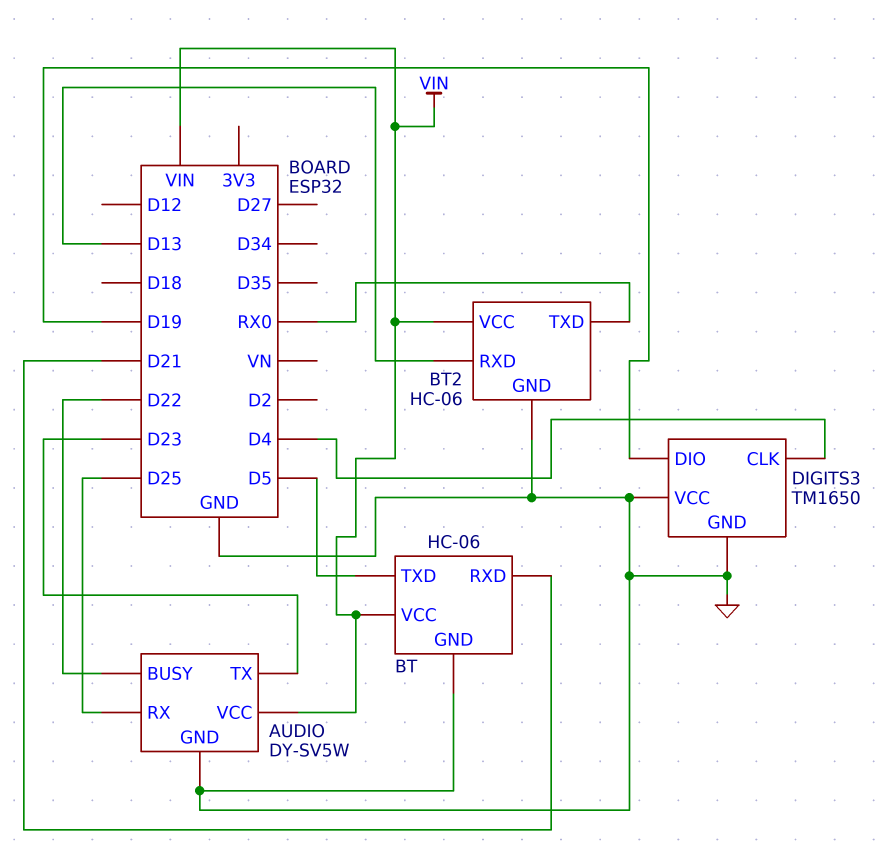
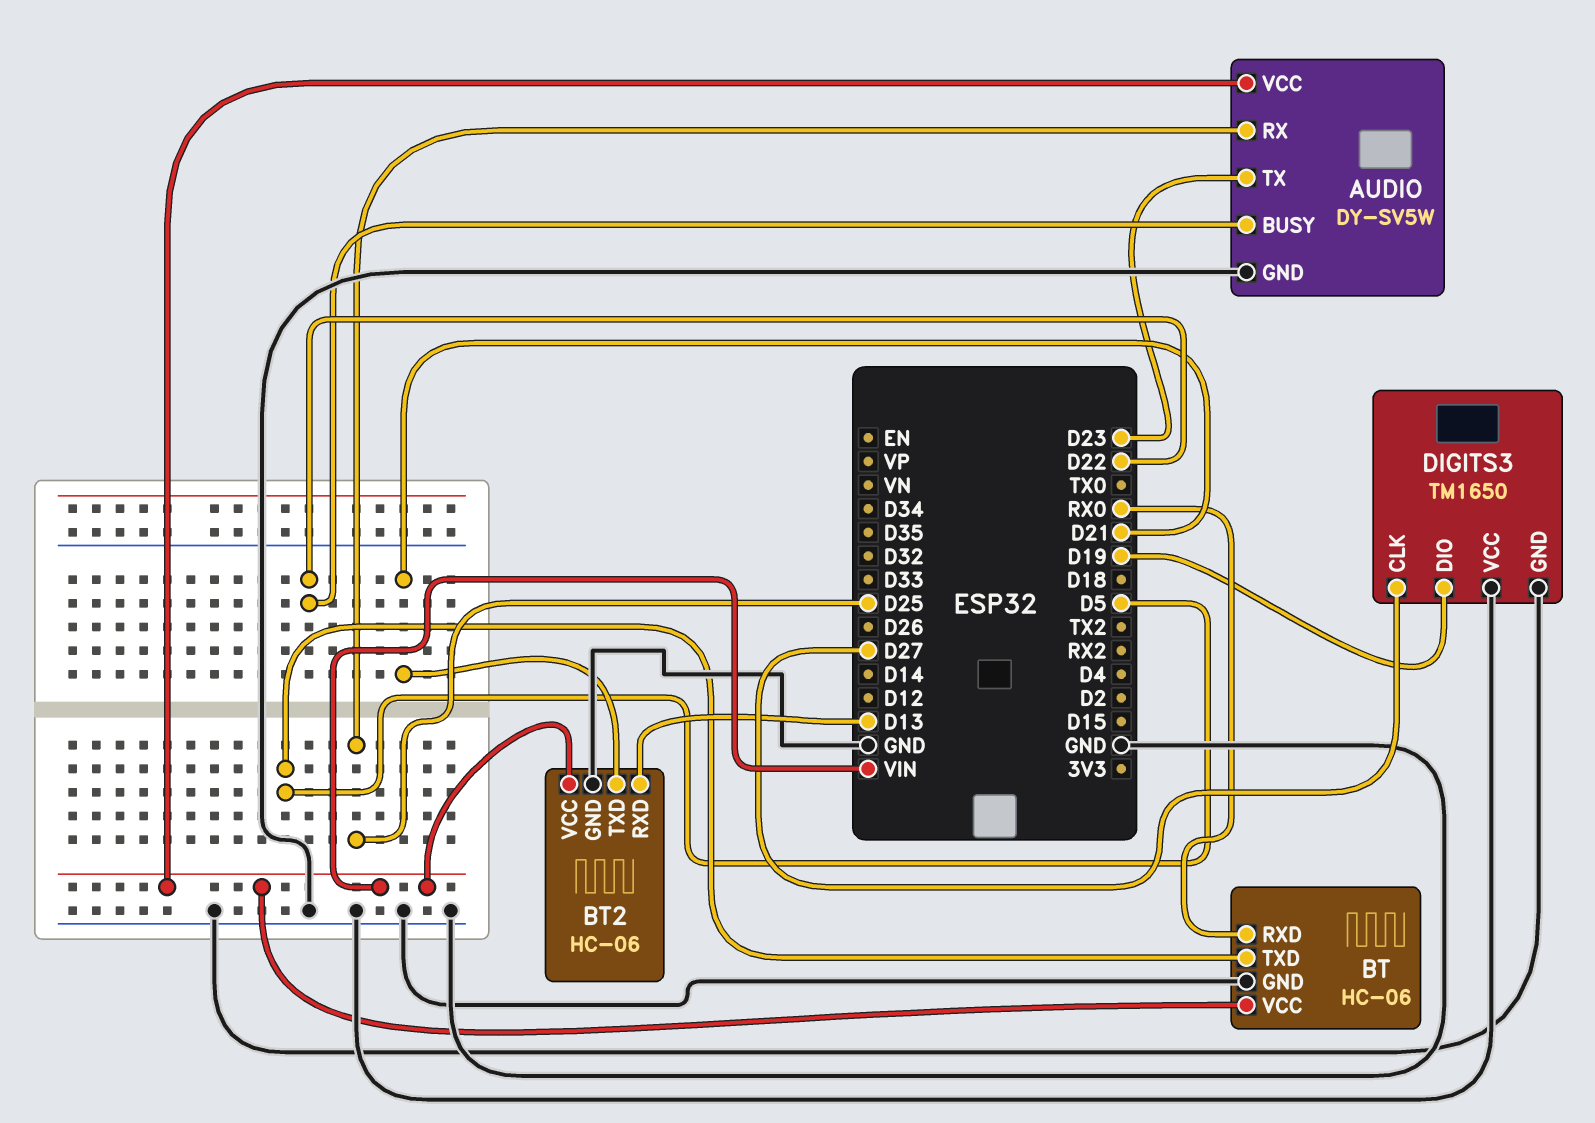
BT pin RXD: D21 -> RX0
BT2 pin TXD: RX0 -> D21
DIGITS3 pin CLK: D4 -> D27

